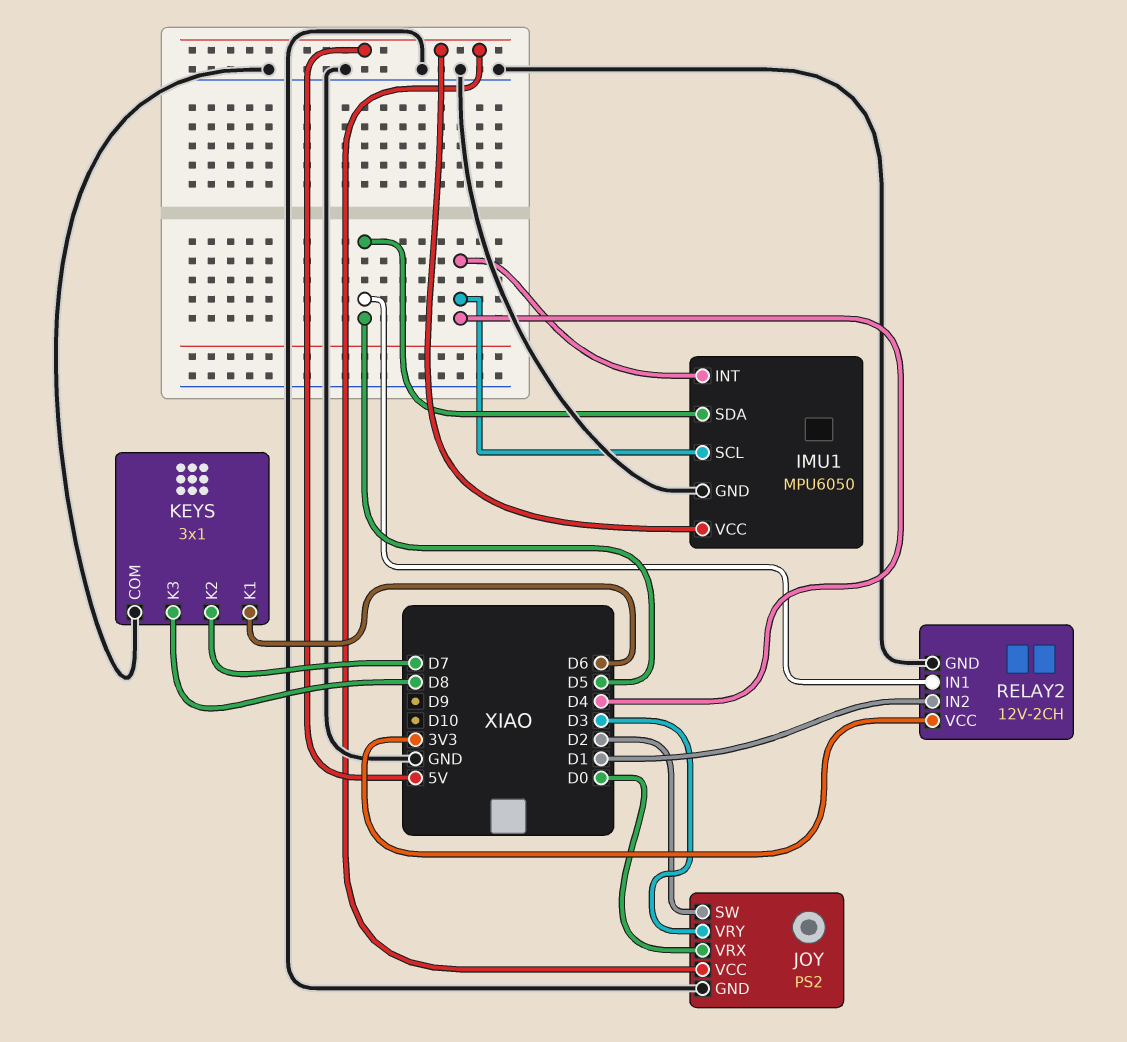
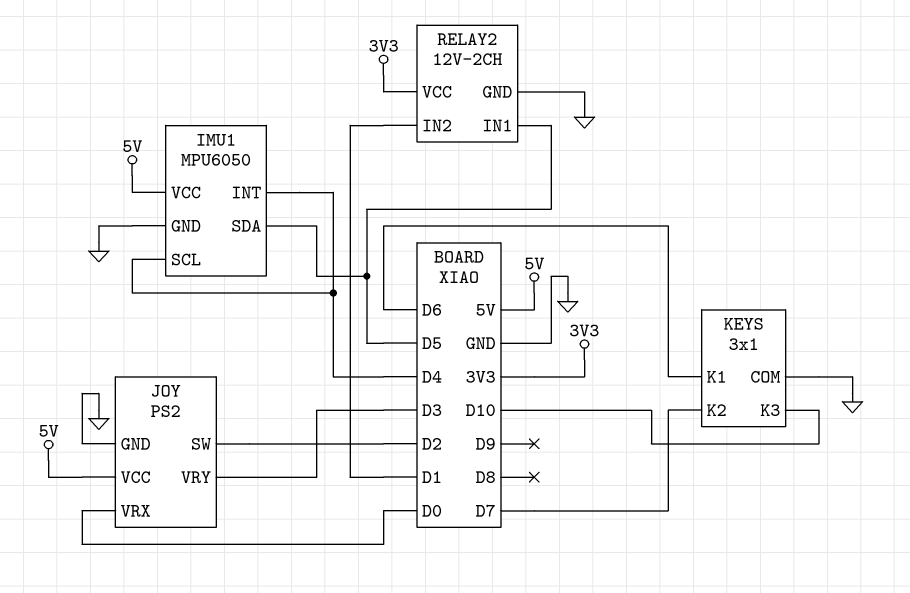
KEYS pin K3: D8 -> D10

